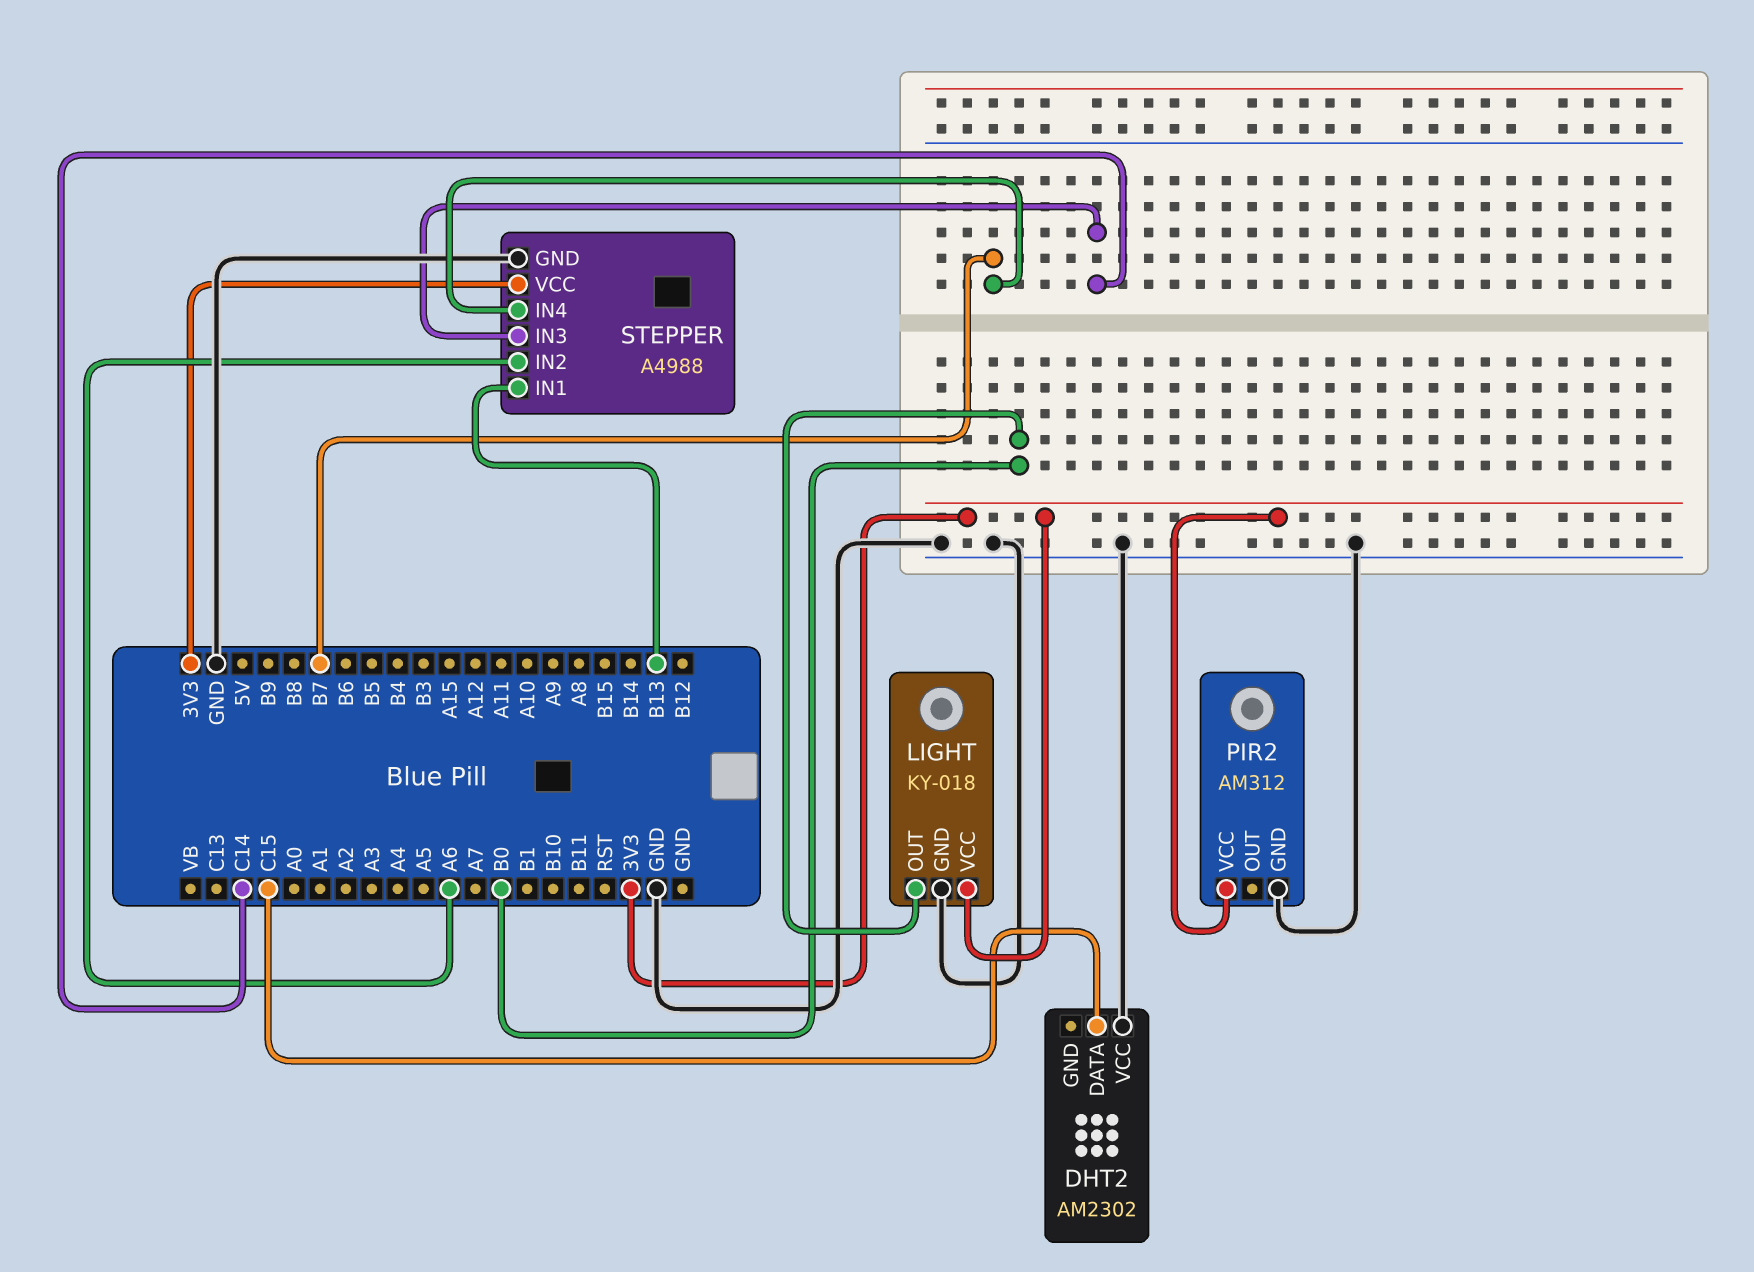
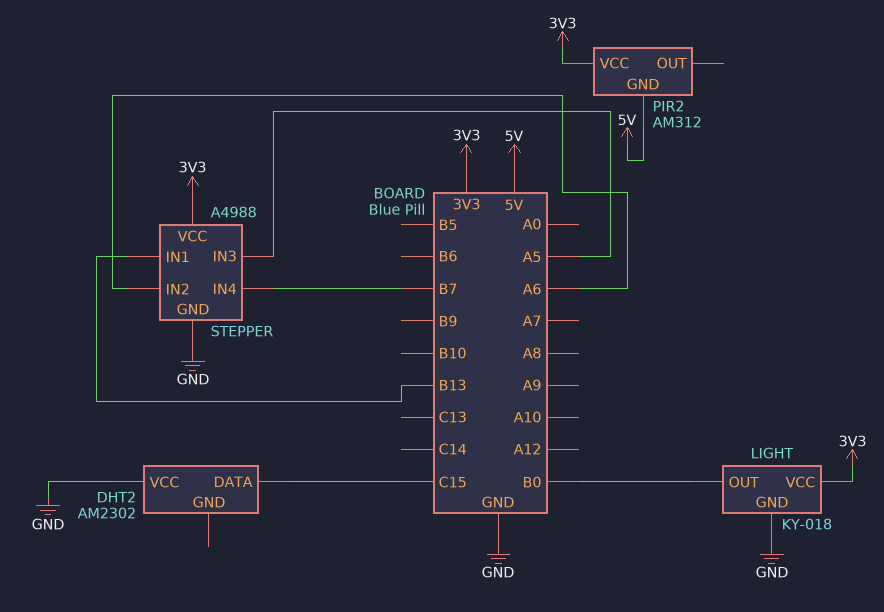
PIR2 pin GND: GND -> 5V
STEPPER pin IN3: C14 -> A5

